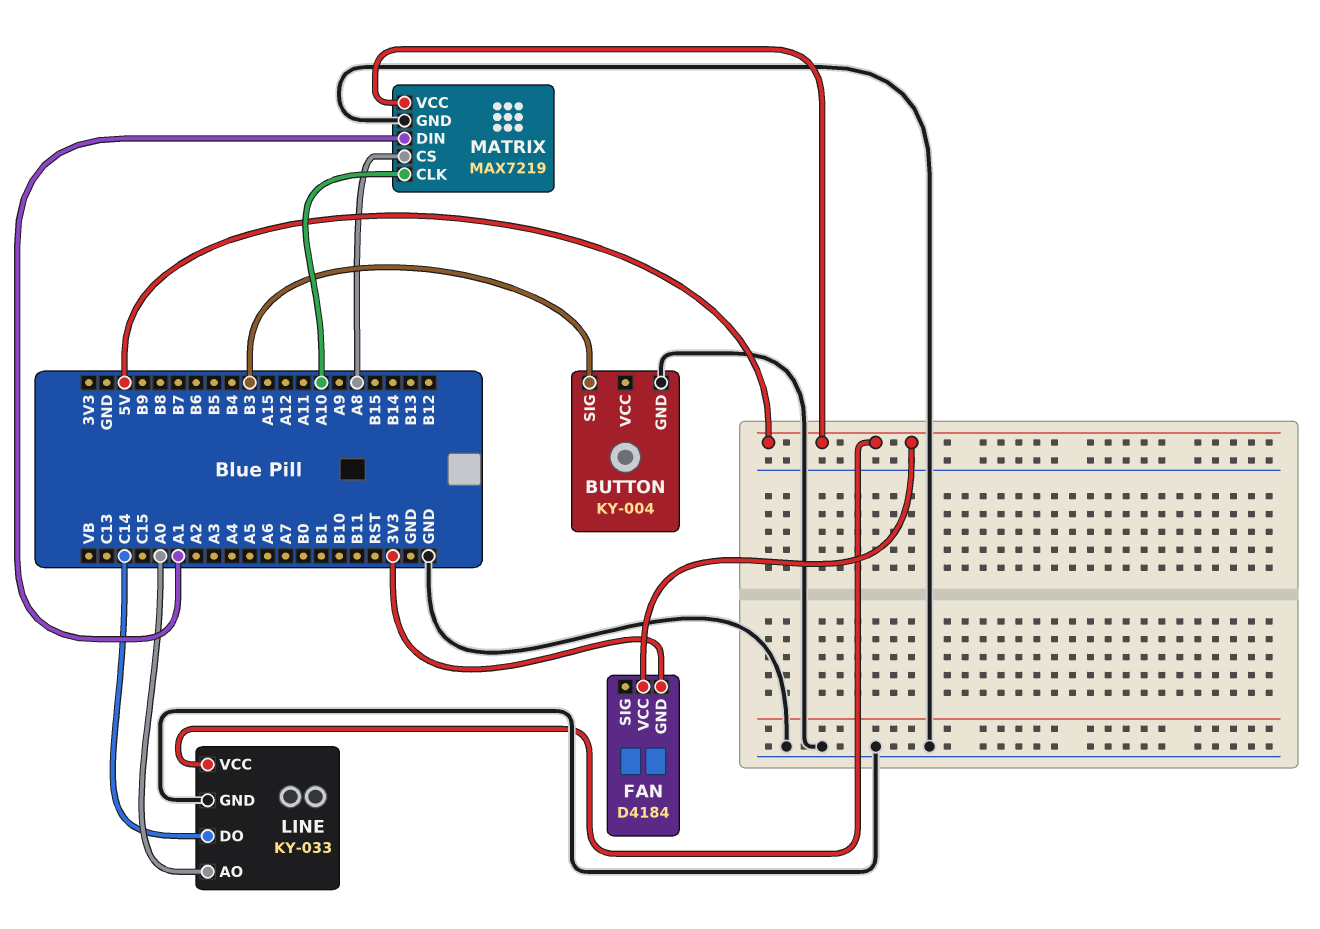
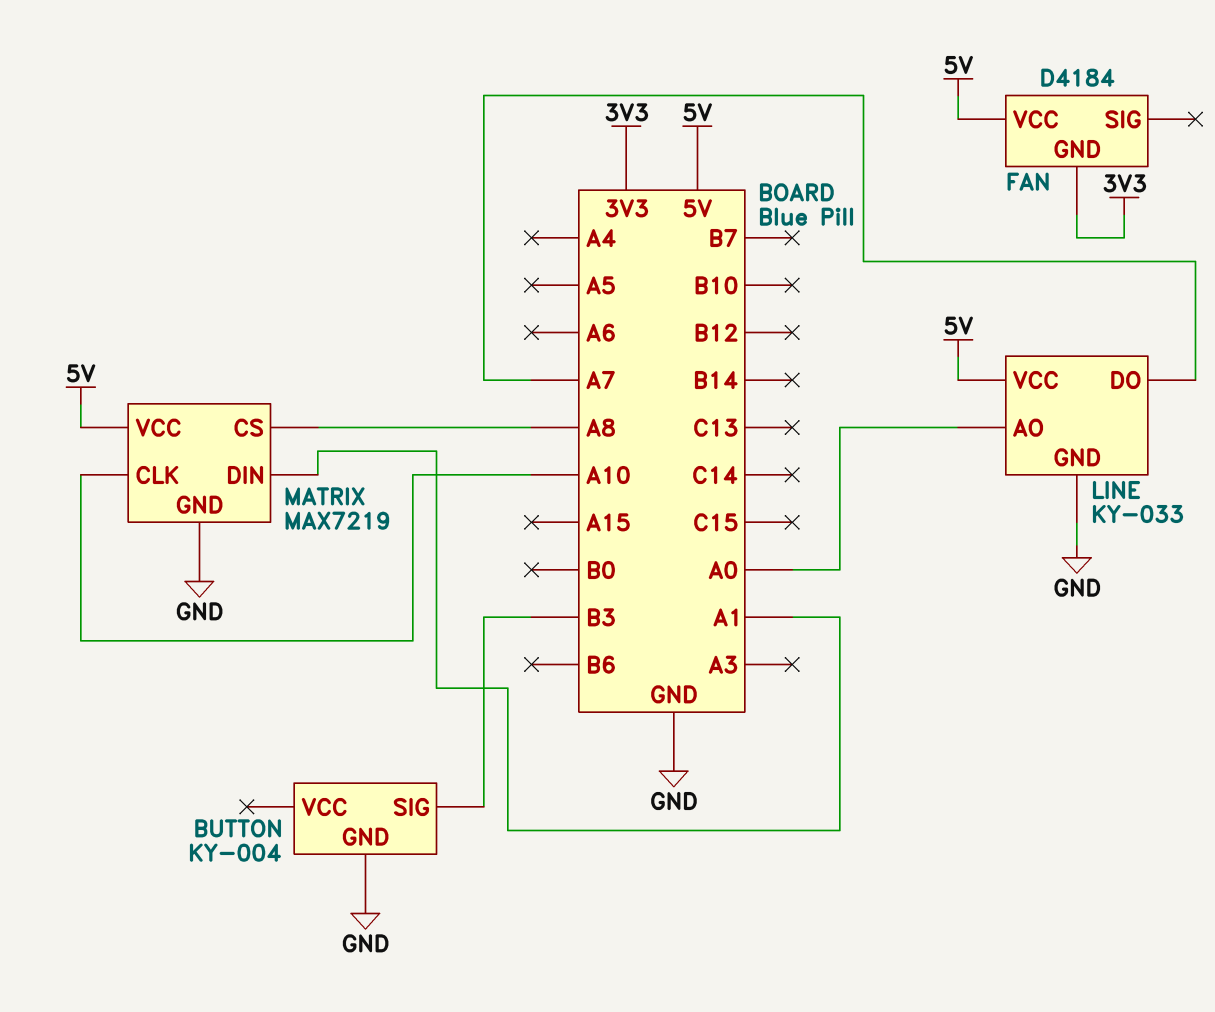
LINE pin DO: C14 -> A7

